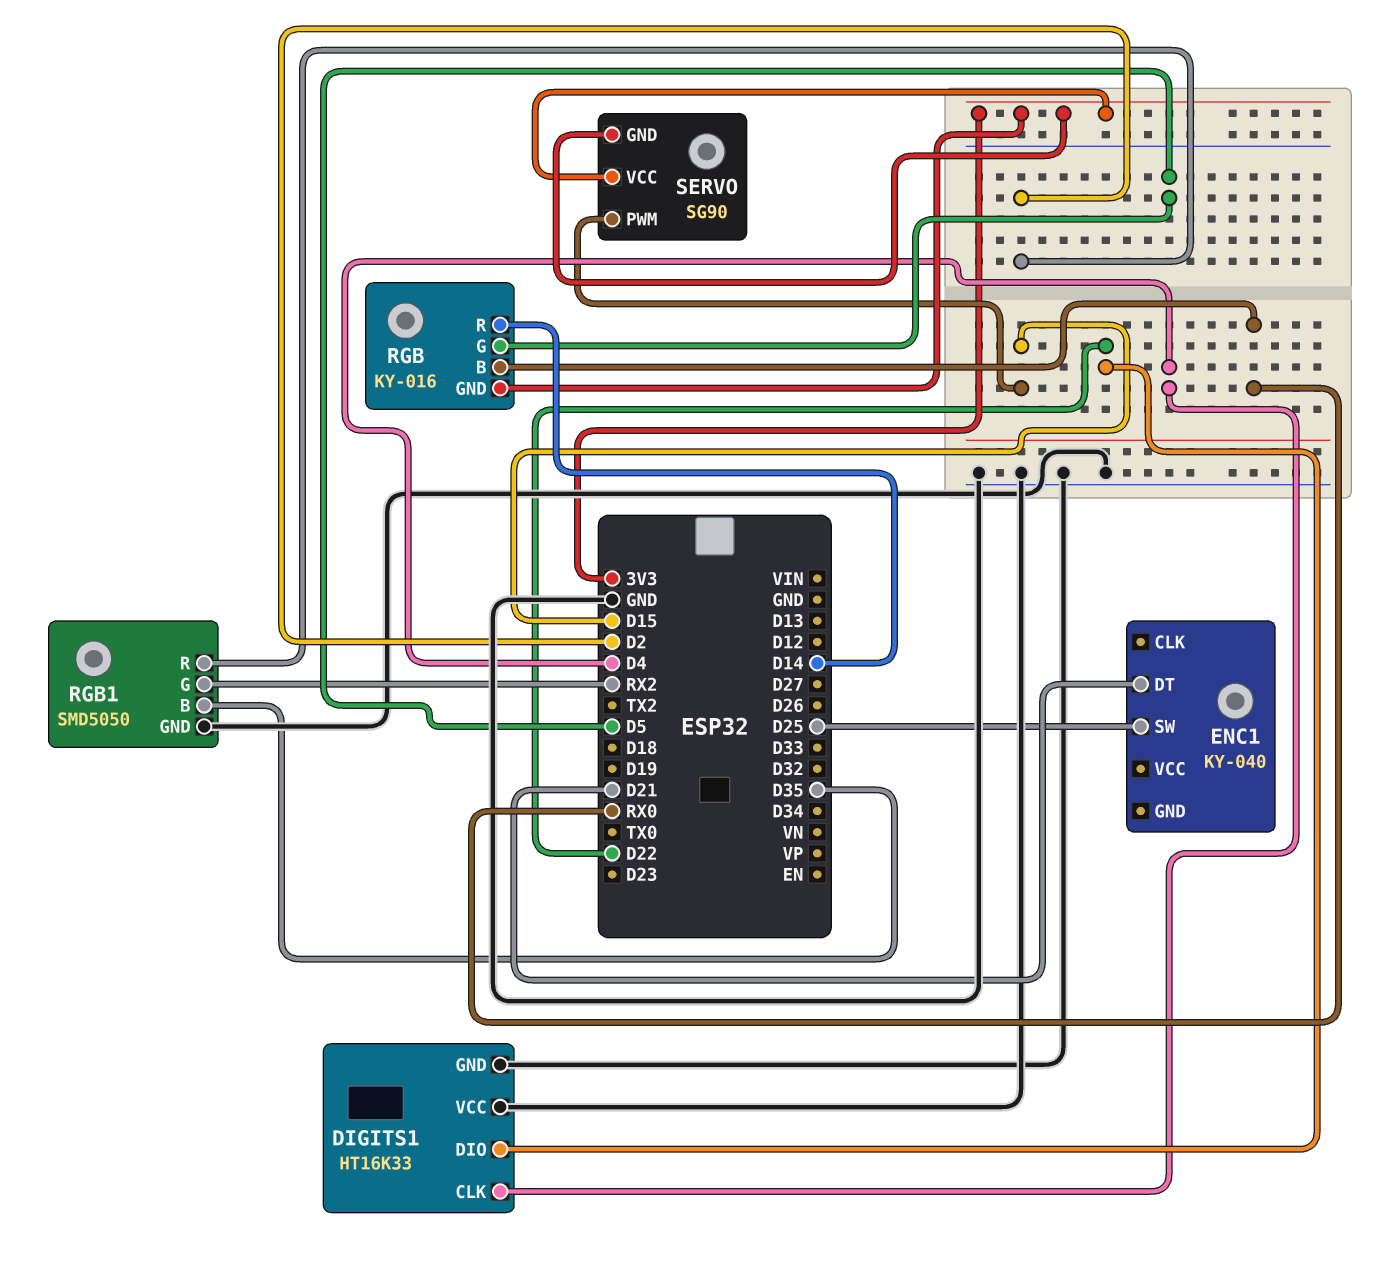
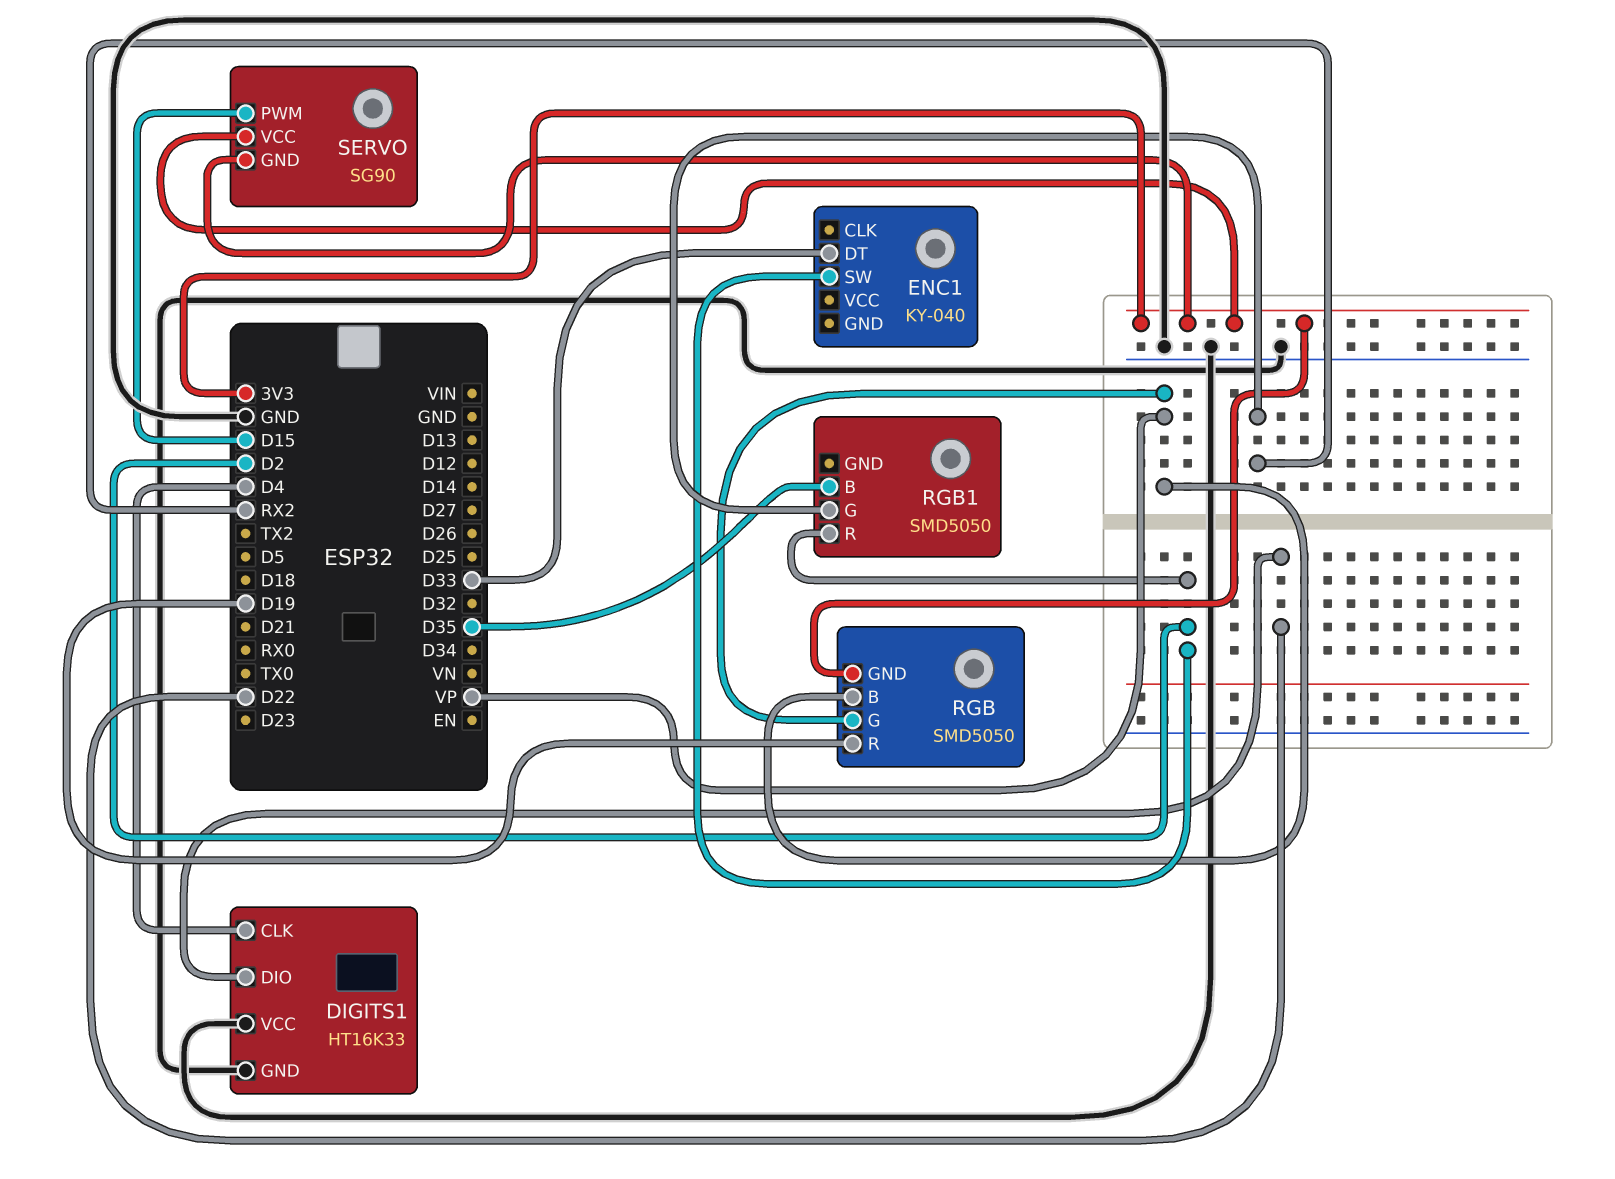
ENC1 pin DT: D21 -> D33
ENC1 pin SW: D25 -> D2
RGB: KY-016 -> SMD5050
RGB pin B: RX0 -> VP
RGB pin G: D5 -> VP
RGB pin R: D14 -> D19
RGB1 pin GND: GND -> none

